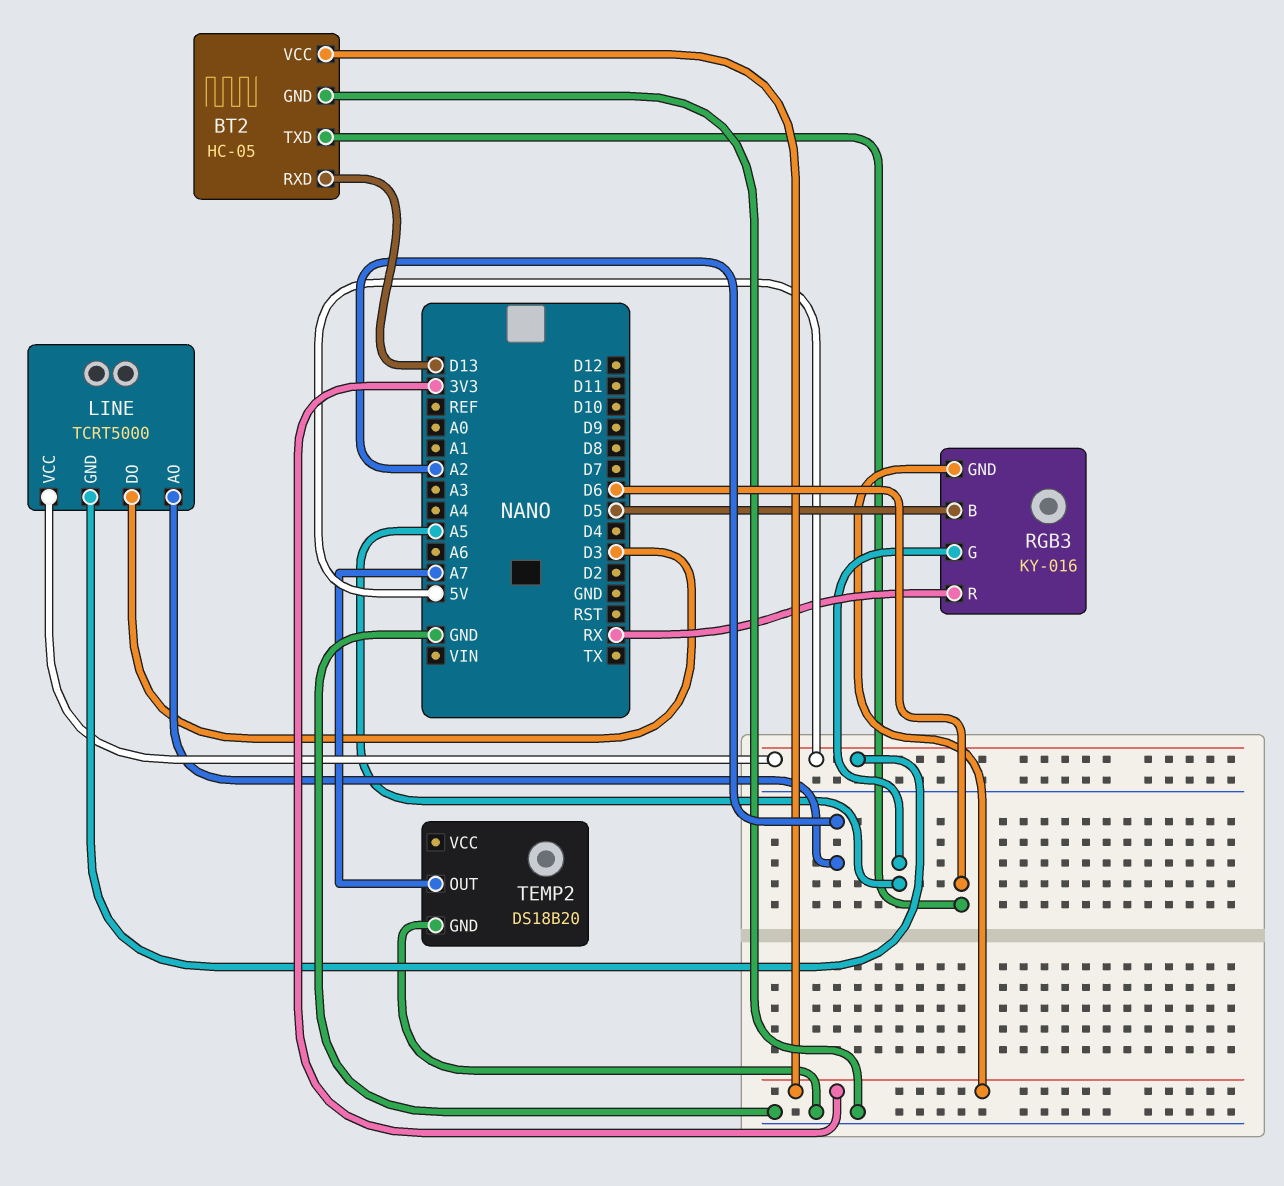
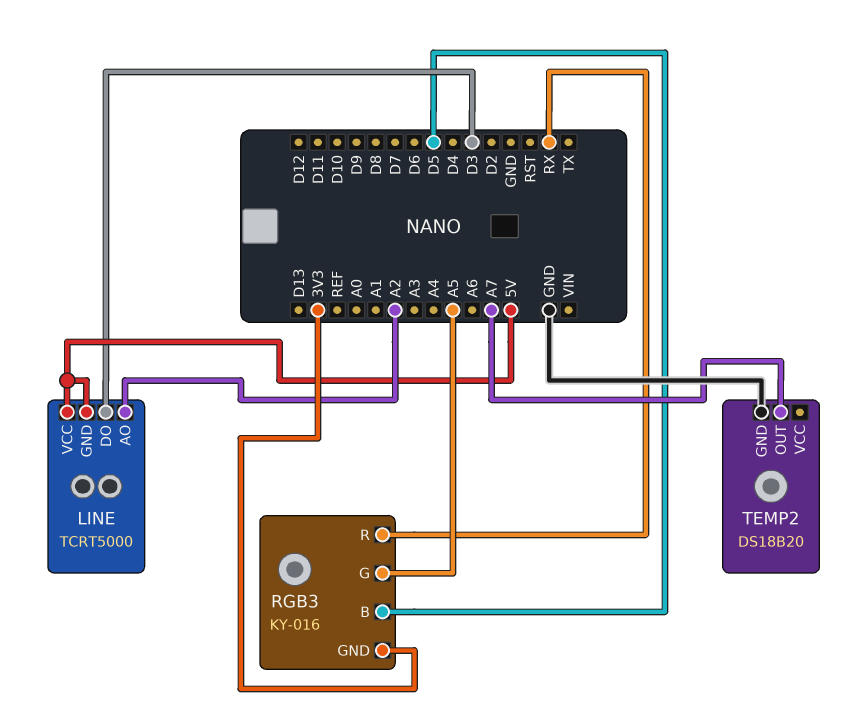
BT2: HC-05 -> none
BT2 pin GND: GND -> none
BT2 pin RXD: D13 -> none
BT2 pin TXD: D6 -> none
BT2 pin VCC: 3V3 -> none

